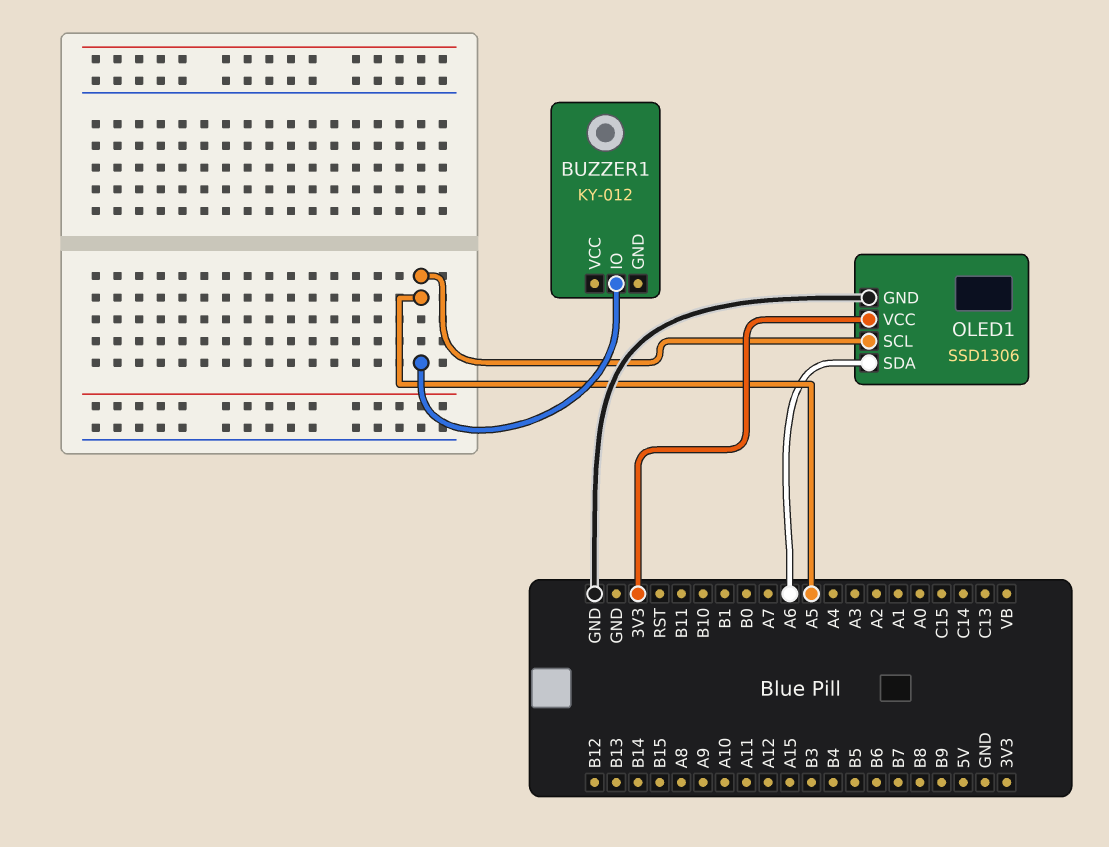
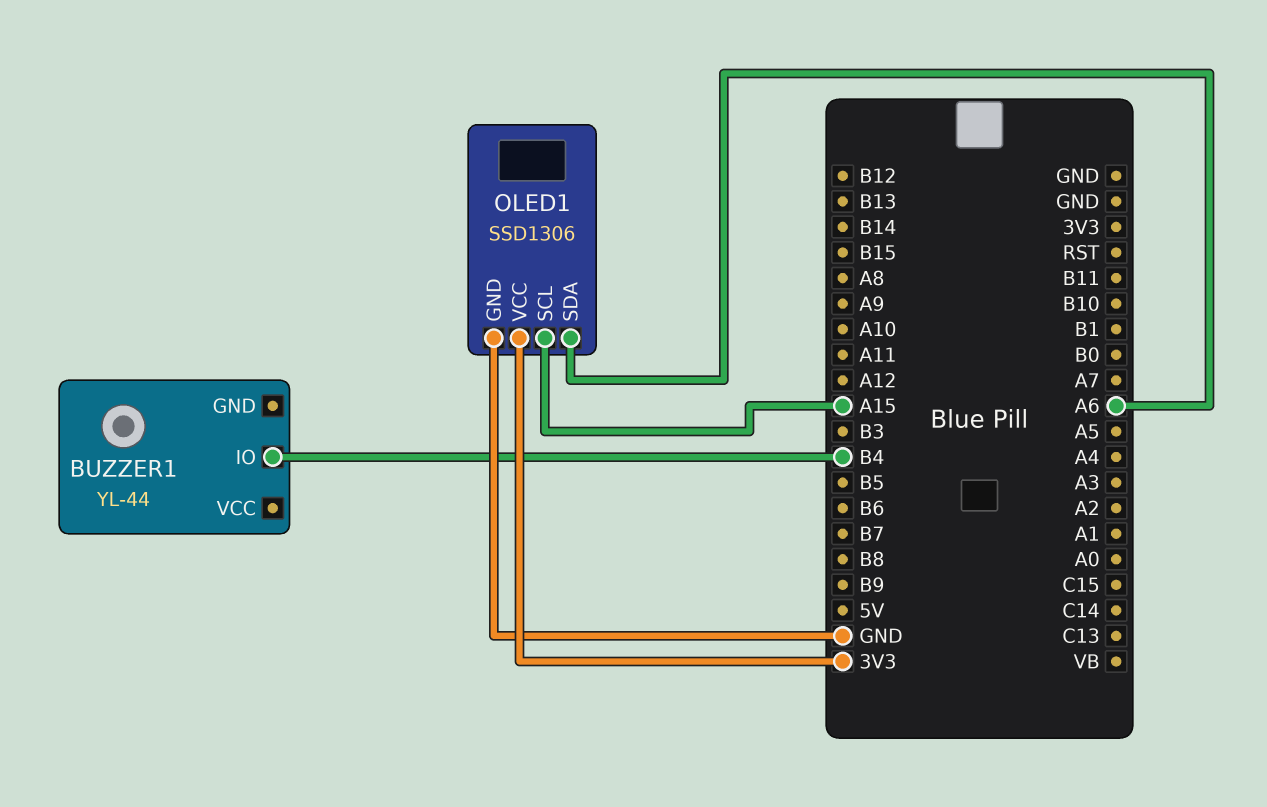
BUZZER1: KY-012 -> YL-44
BUZZER1 pin IO: A5 -> B4
OLED1 pin SCL: A5 -> A15

